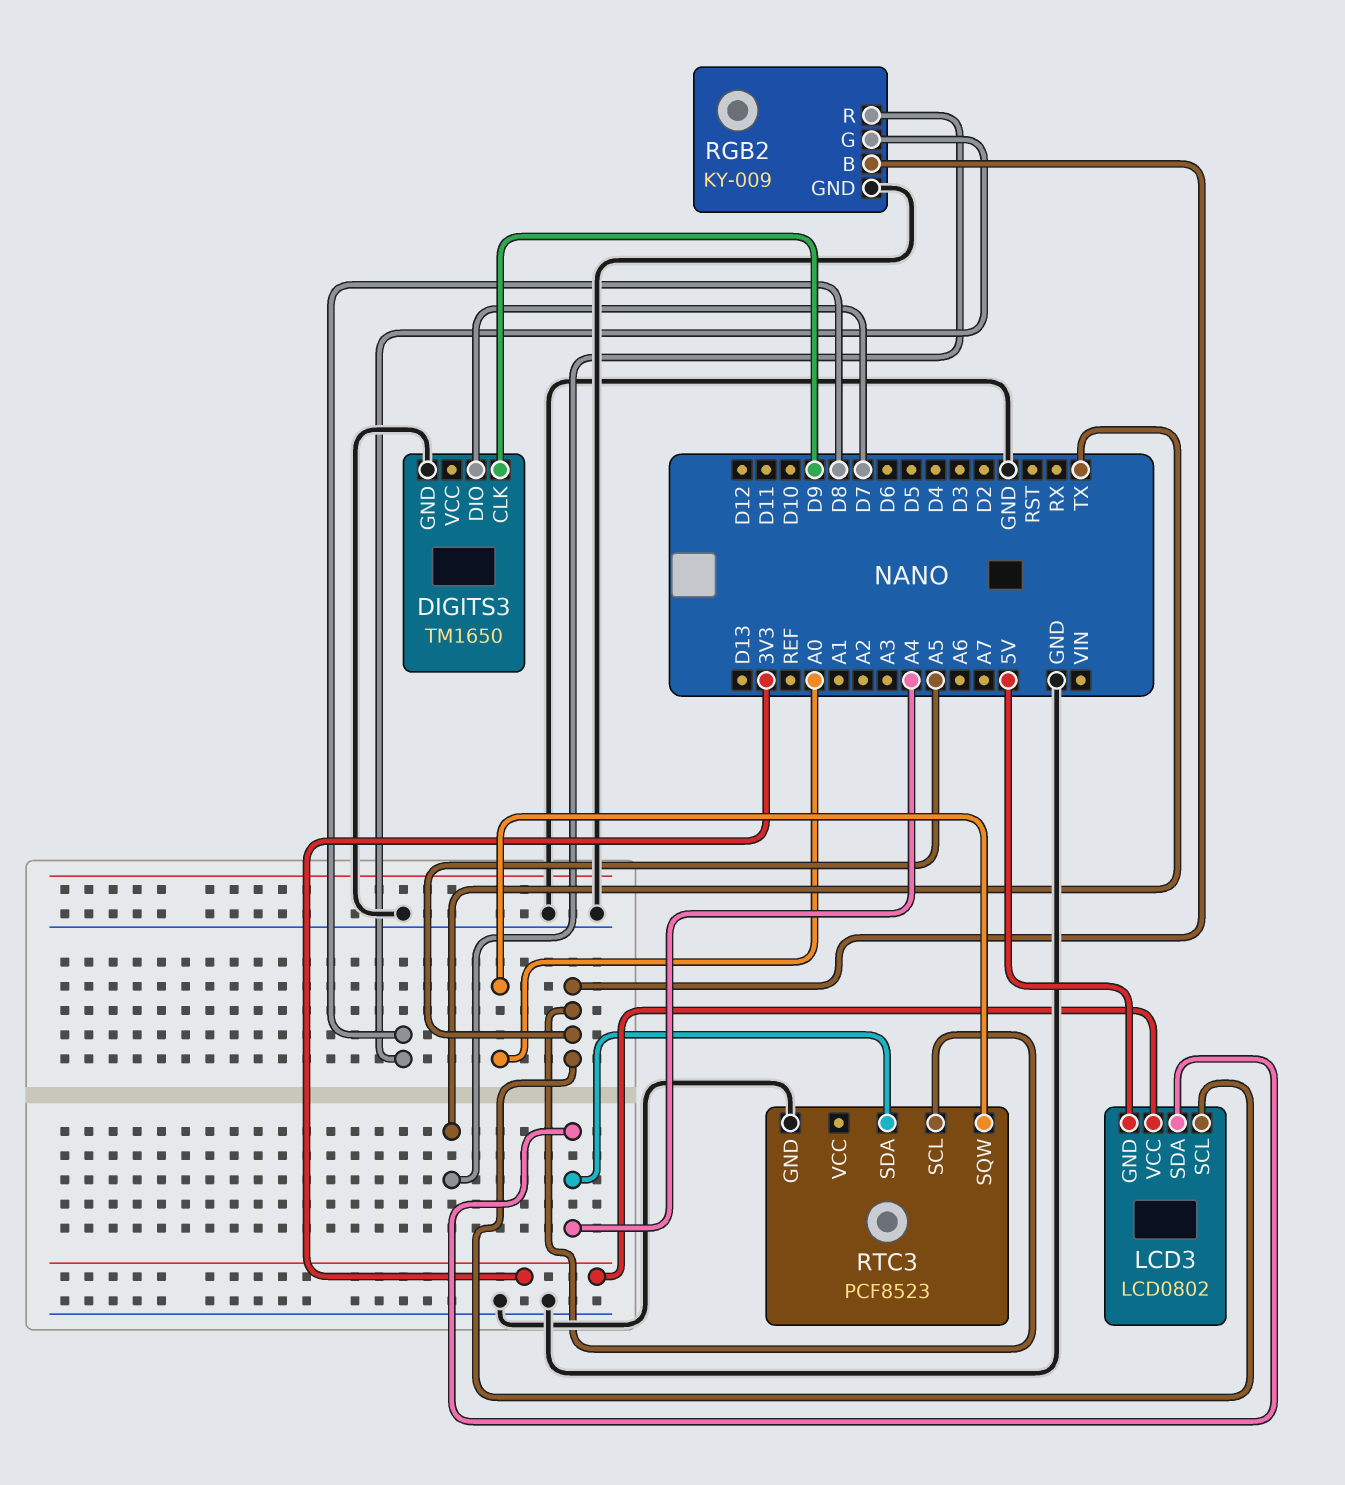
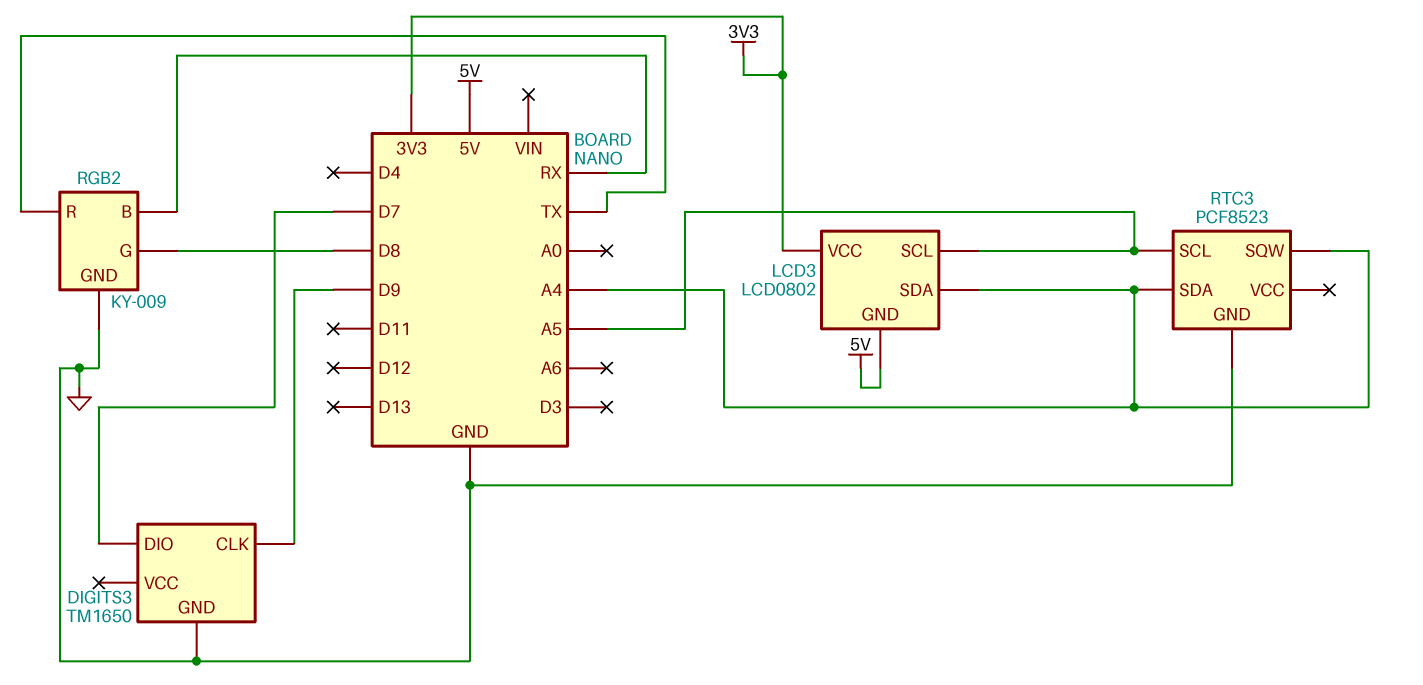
RGB2 pin B: A5 -> RX
RTC3 pin SQW: A0 -> A4

